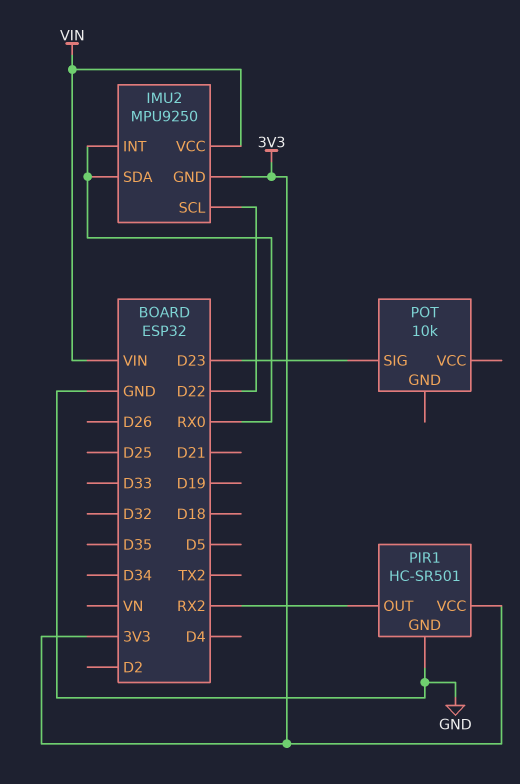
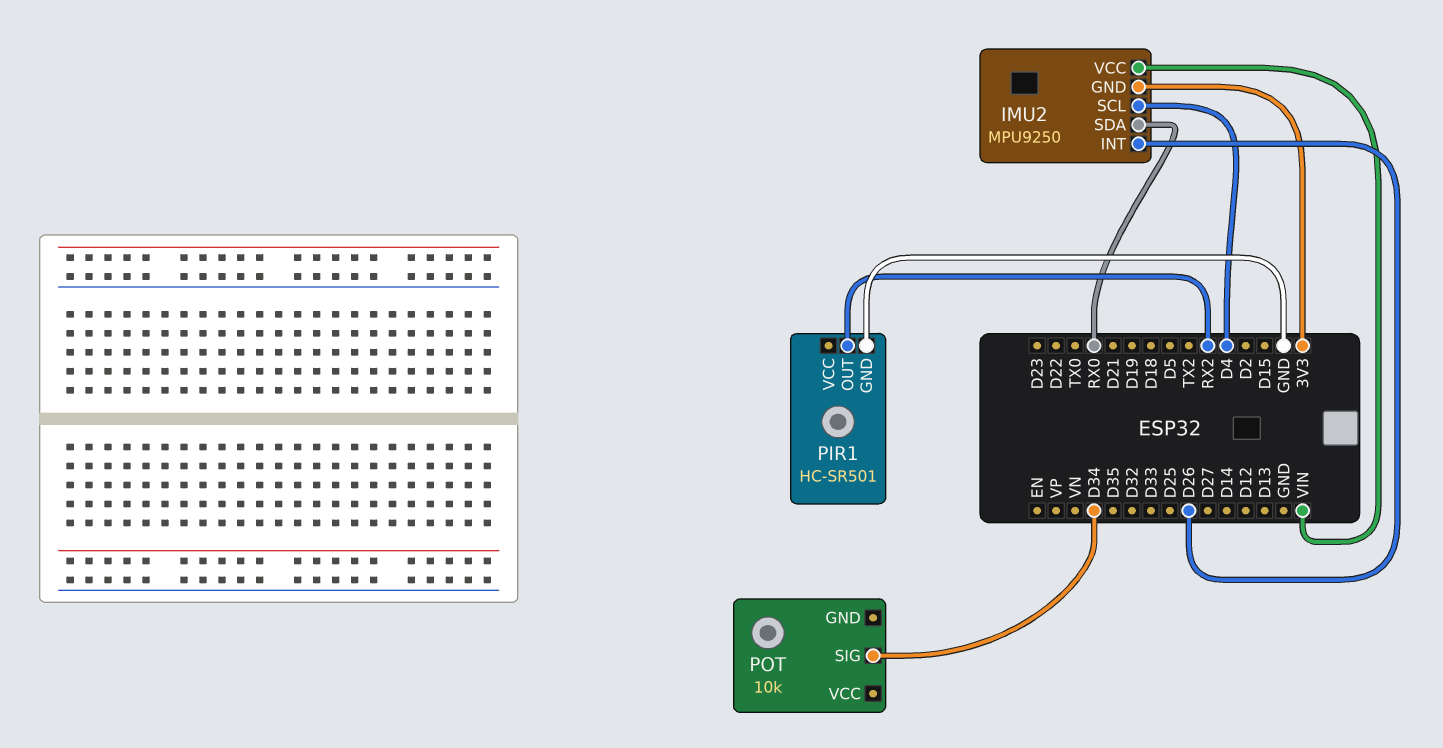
IMU2 pin INT: RX0 -> D26
IMU2 pin SCL: D22 -> D4
PIR1 pin VCC: 3V3 -> none
POT pin SIG: D23 -> D34

